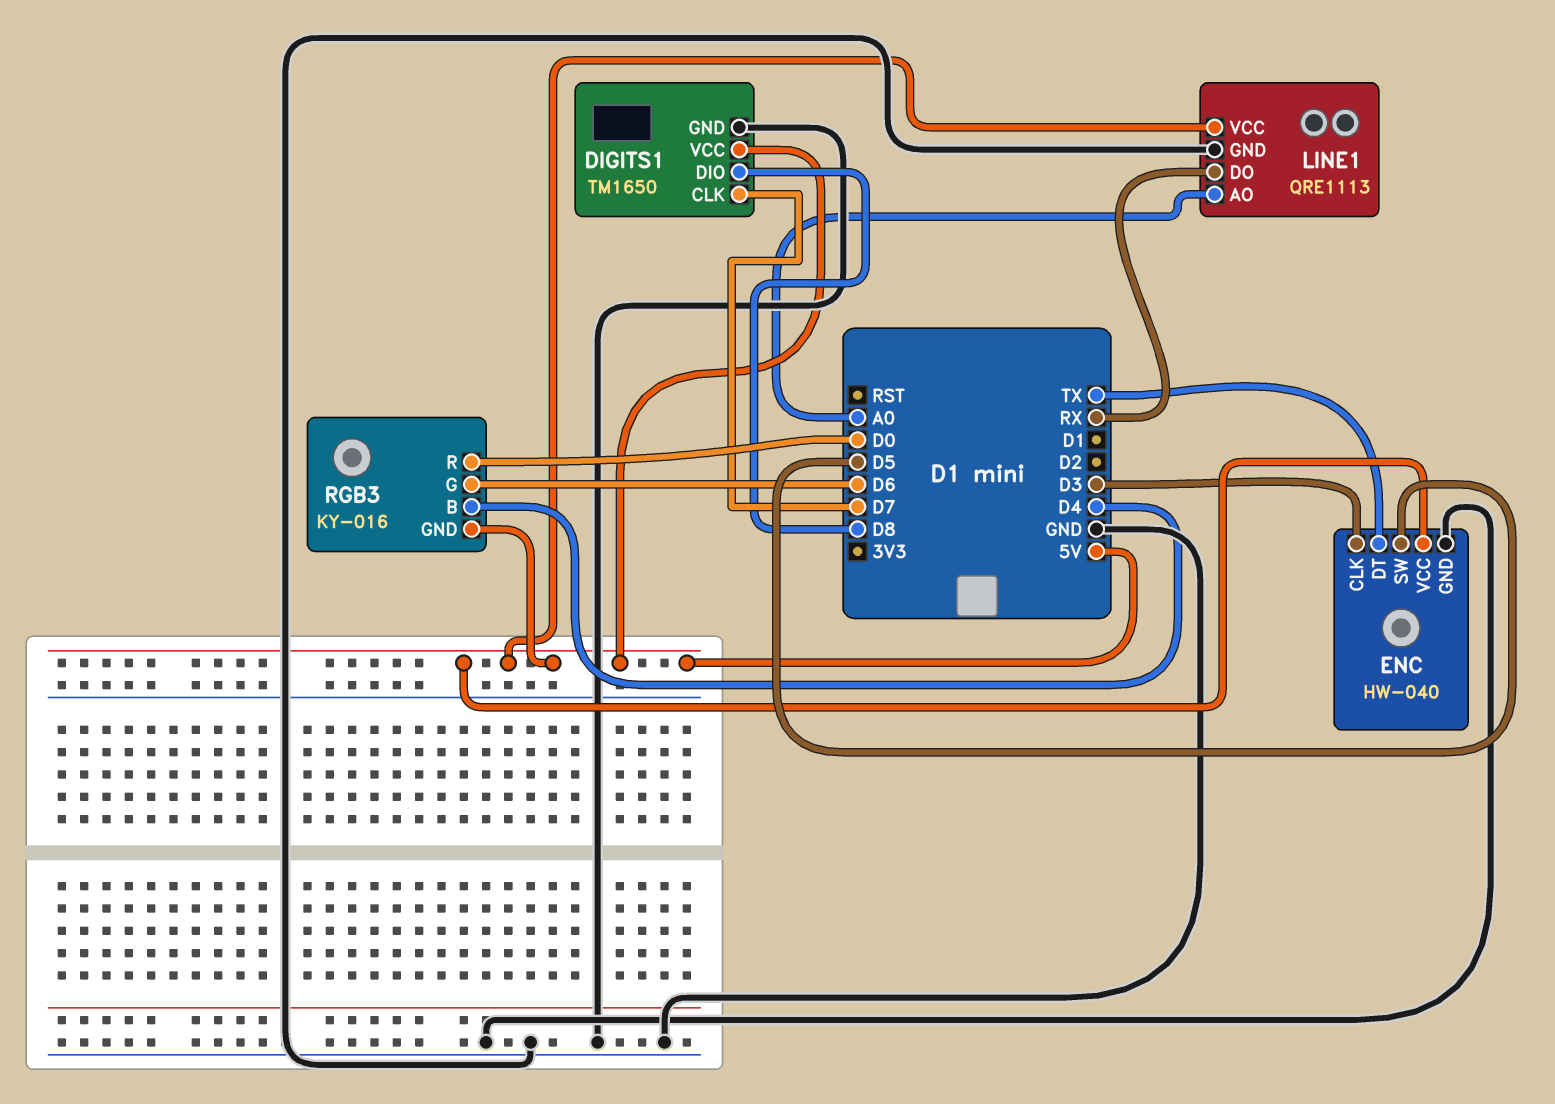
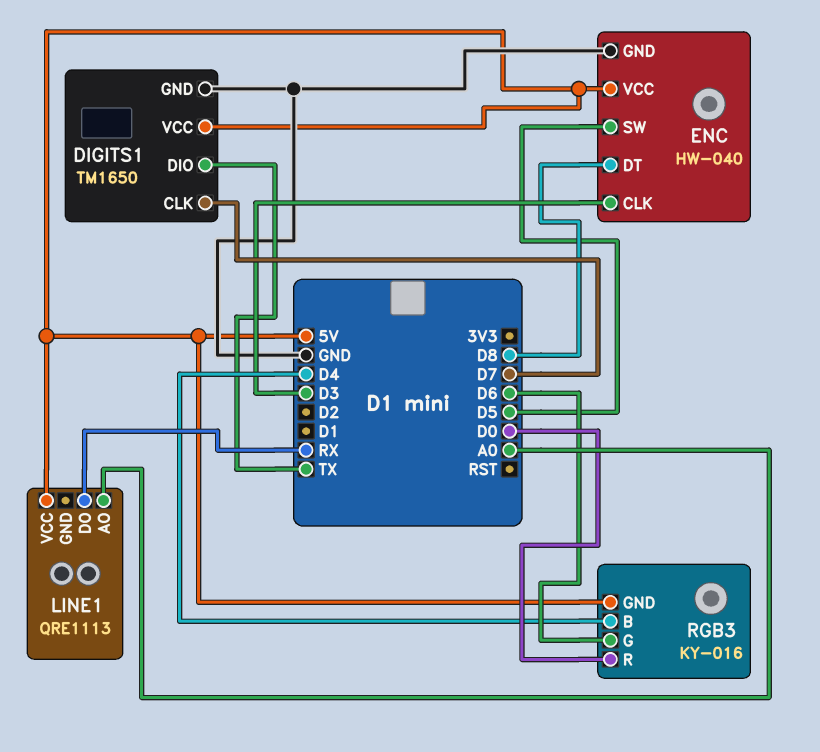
DIGITS1 pin DIO: D8 -> TX
ENC pin DT: TX -> D8
LINE1 pin GND: GND -> none

